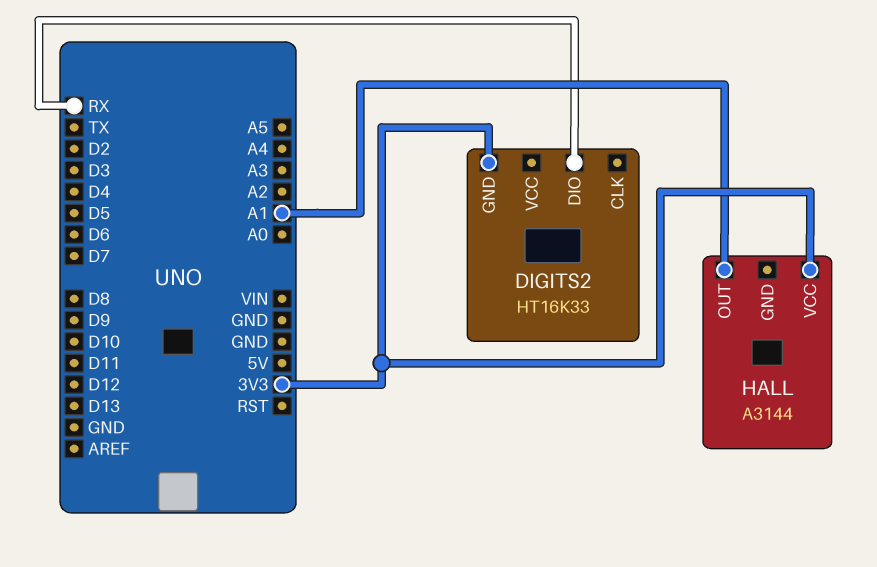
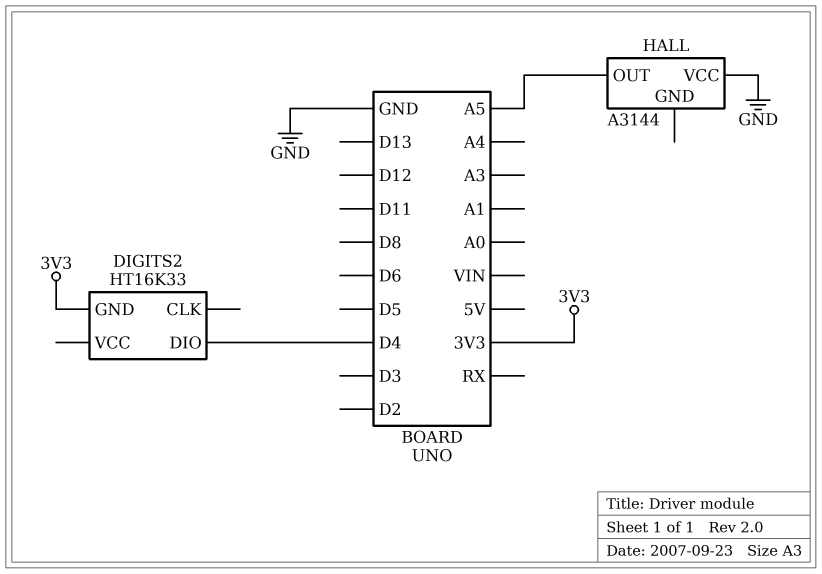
DIGITS2 pin DIO: RX -> D4
HALL pin OUT: A1 -> A5
HALL pin VCC: 3V3 -> GND

